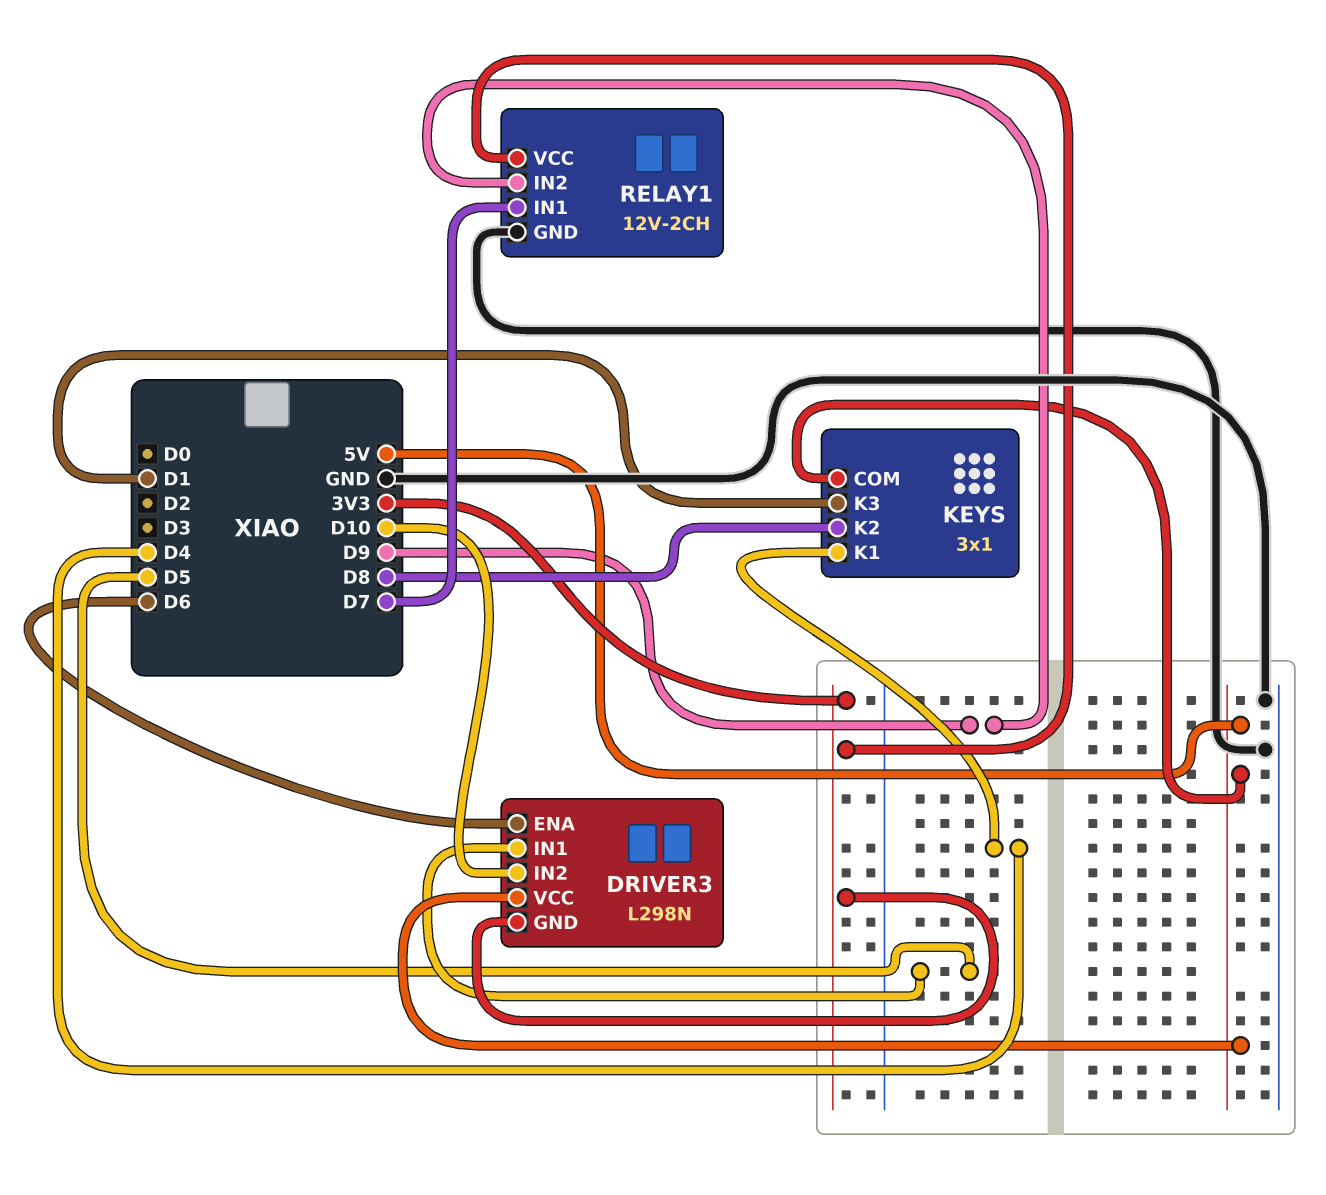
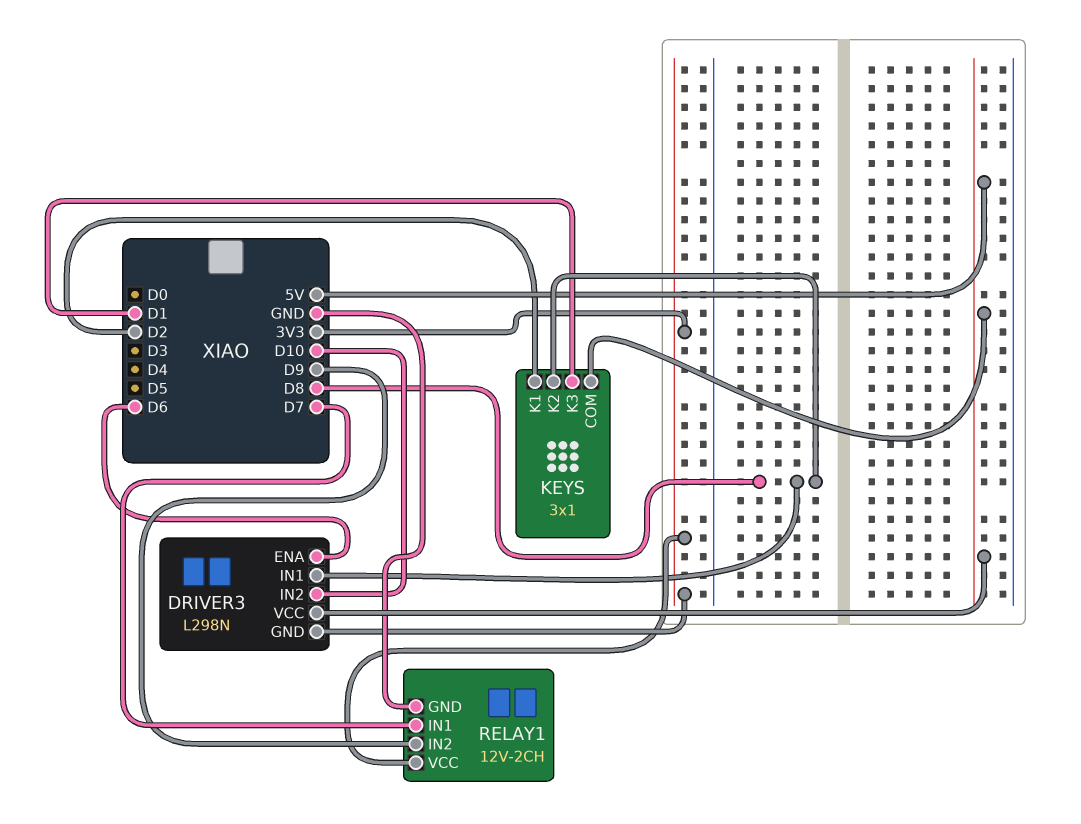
DRIVER3 pin IN1: D5 -> D8
KEYS pin K1: D4 -> D2

